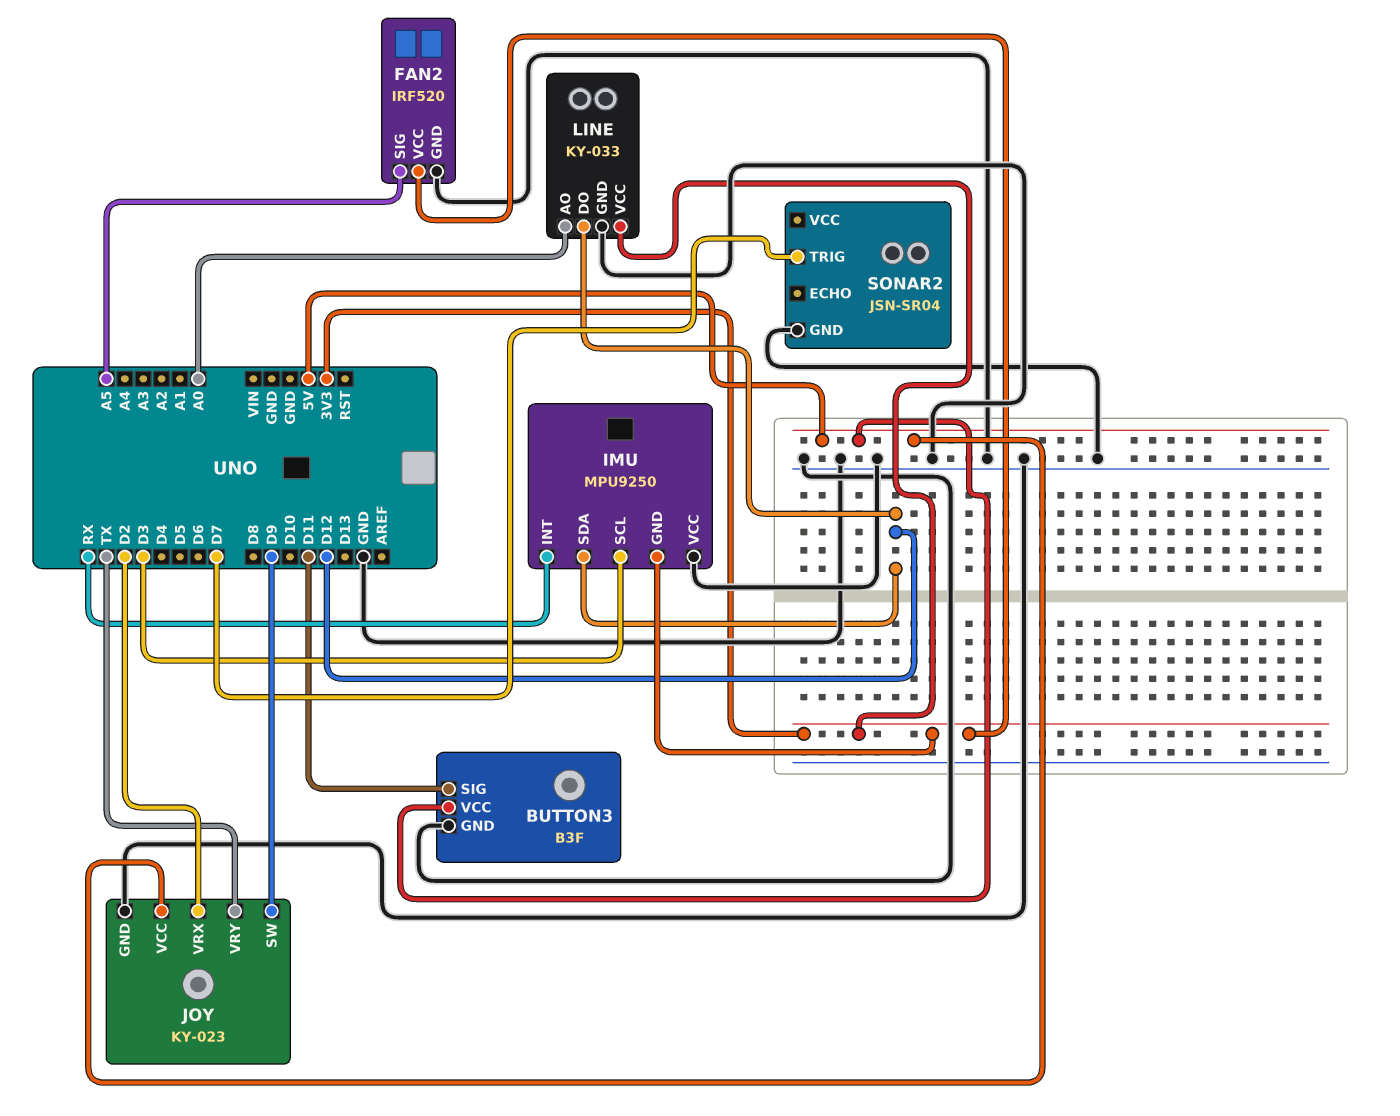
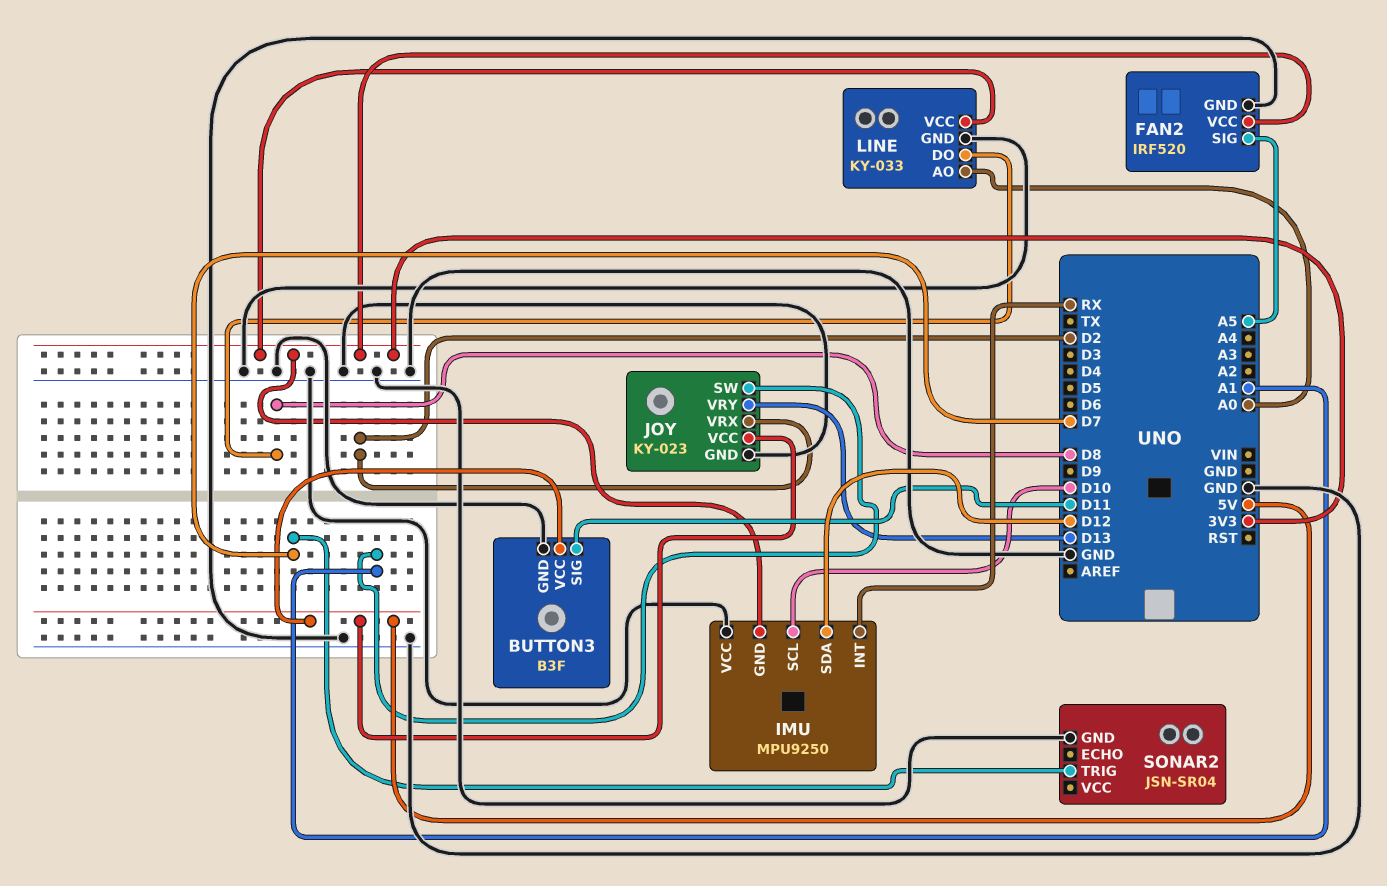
IMU pin SCL: D3 -> D10
JOY pin SW: D9 -> A1
JOY pin VRY: TX -> D13
LINE pin DO: D12 -> D8

